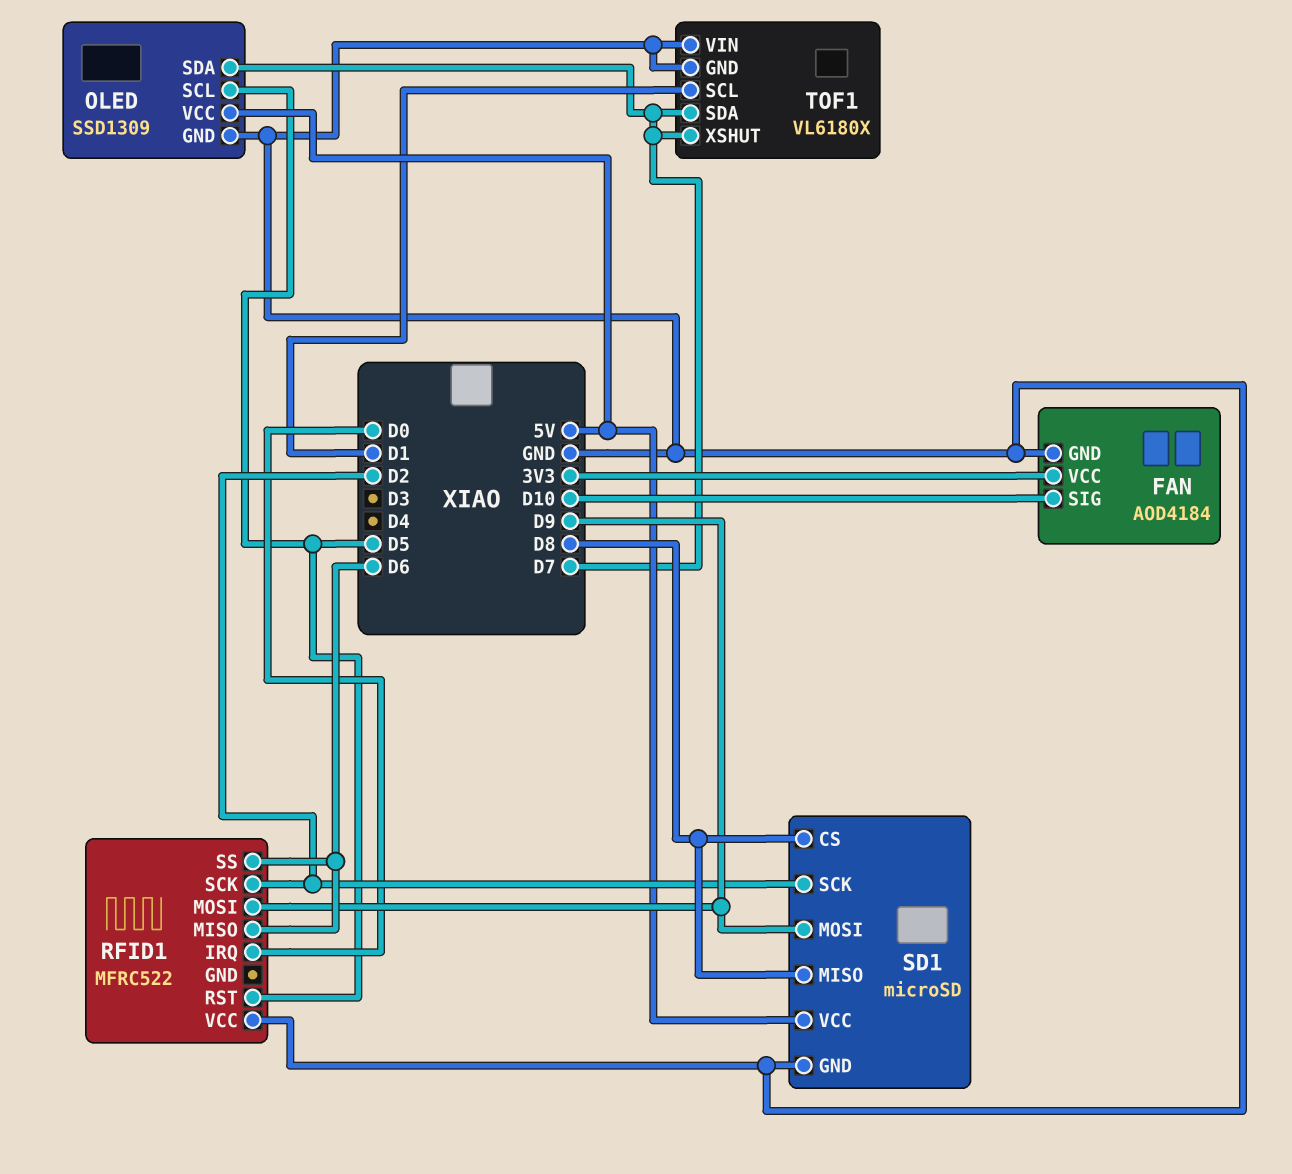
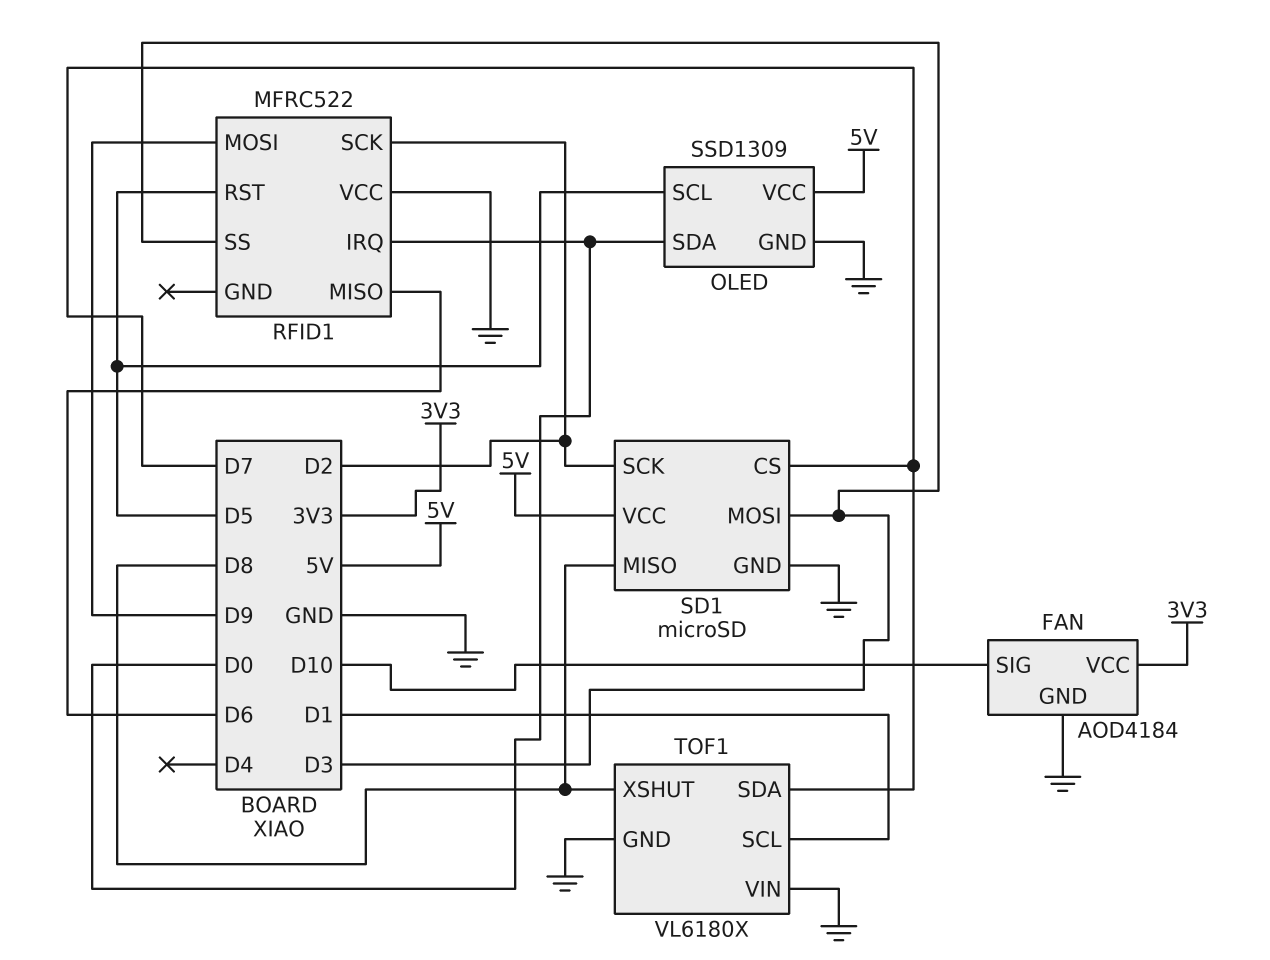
OLED pin SDA: D7 -> D0
RFID1 pin SS: D6 -> D3
SD1 pin CS: D8 -> D7
SD1 pin MOSI: D9 -> D3
TOF1 pin XSHUT: D7 -> D8

